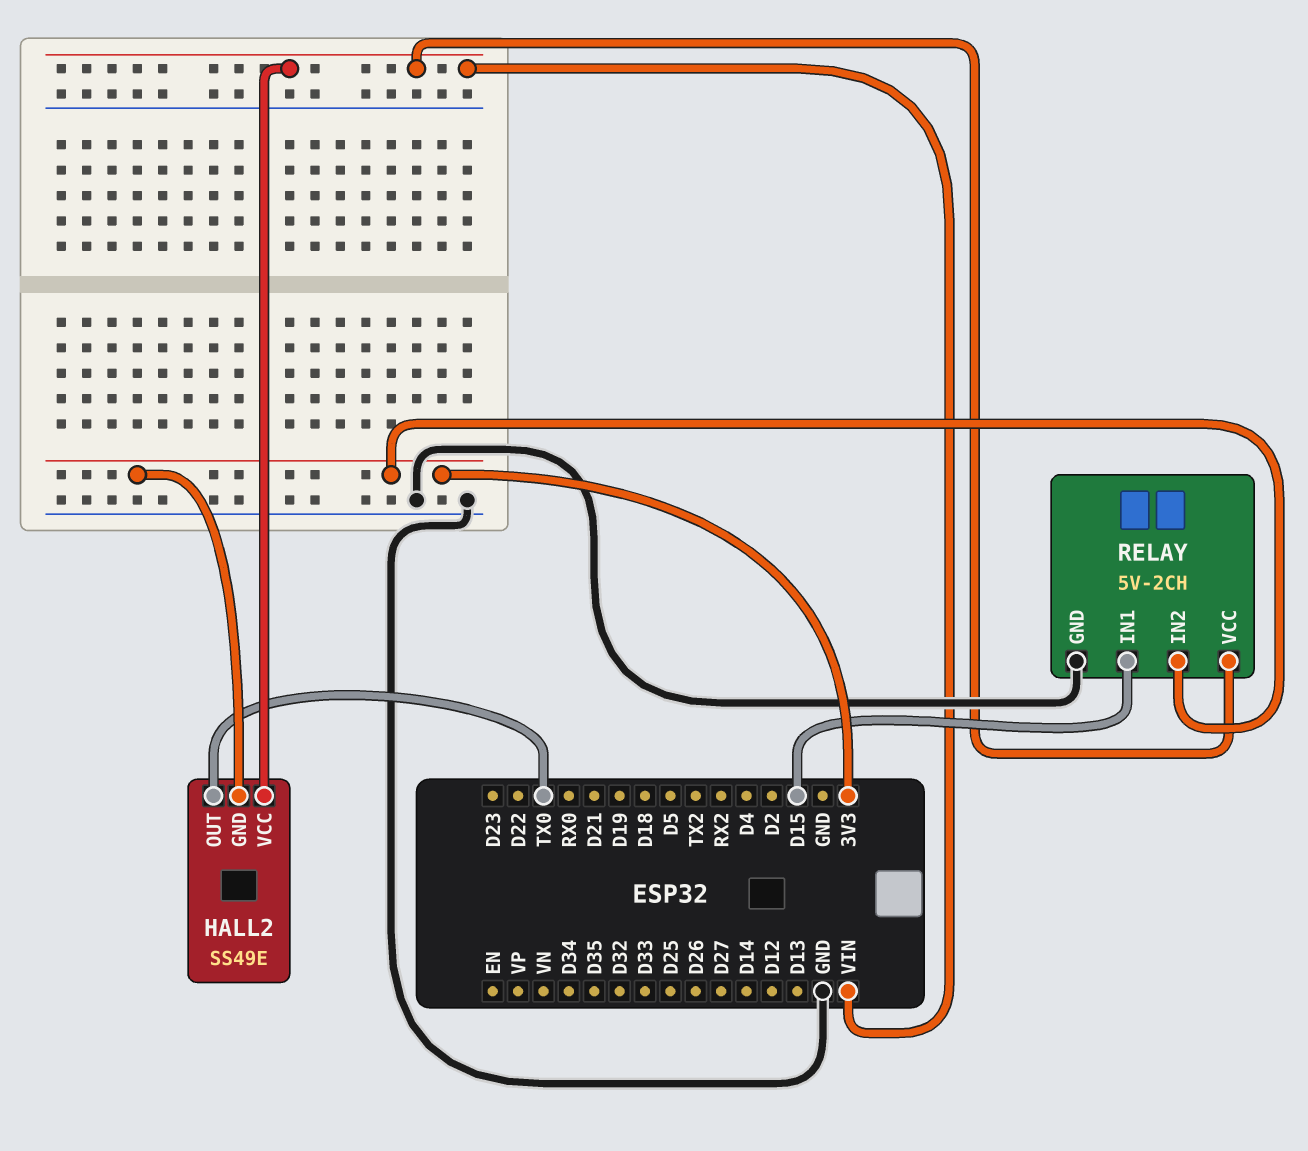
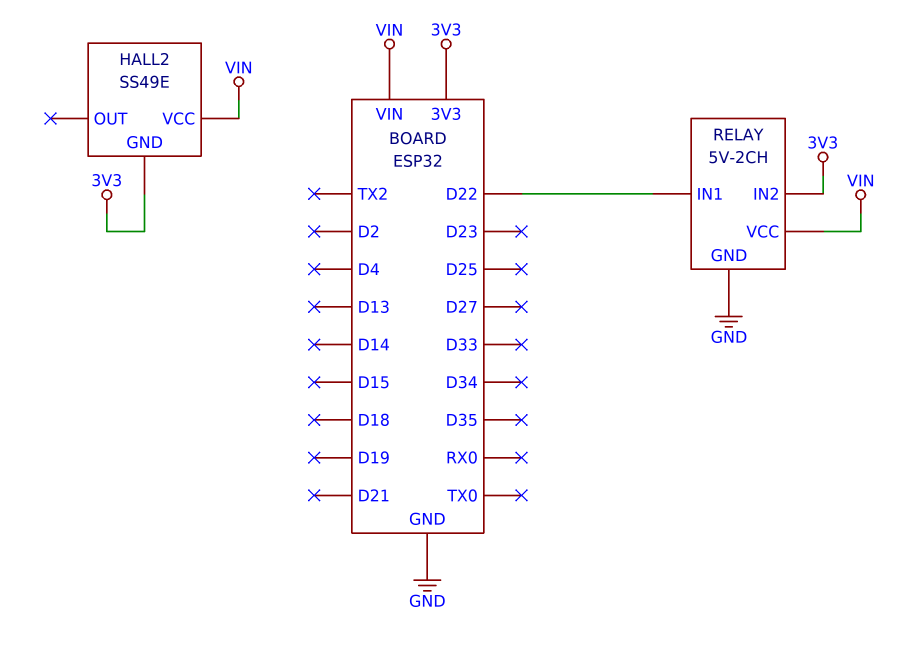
HALL2 pin OUT: TX0 -> none
RELAY pin IN1: D15 -> D22

